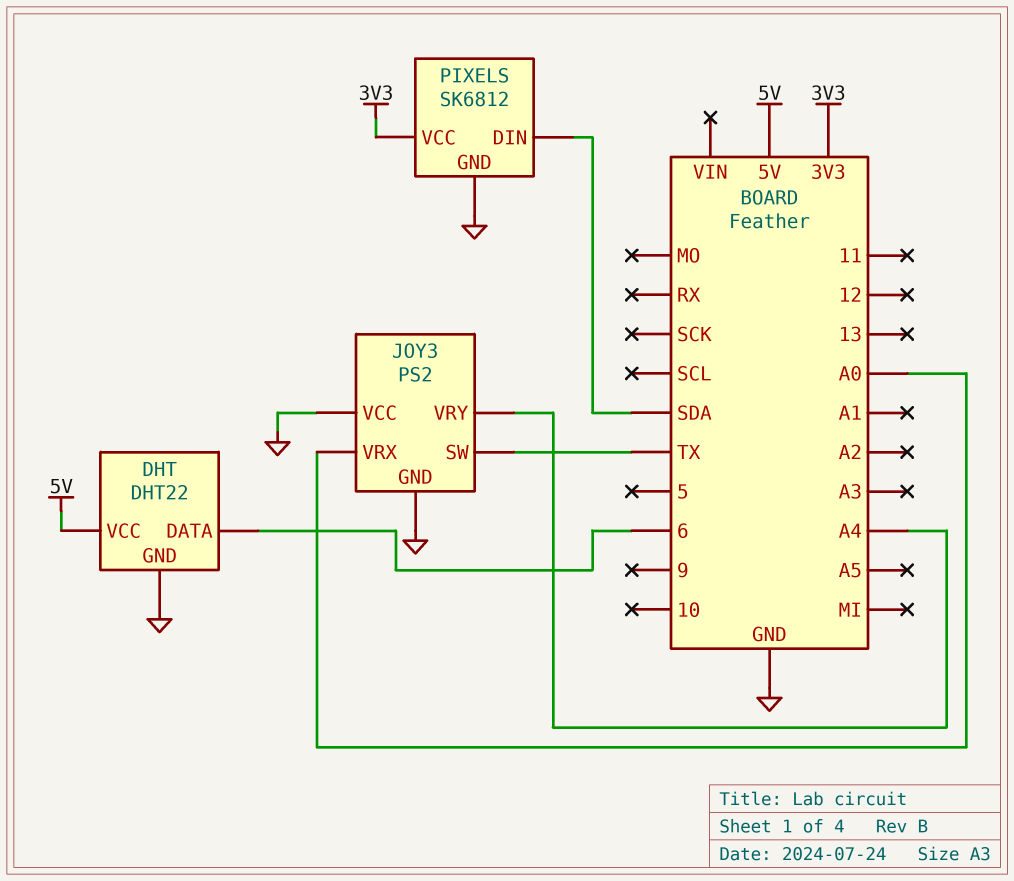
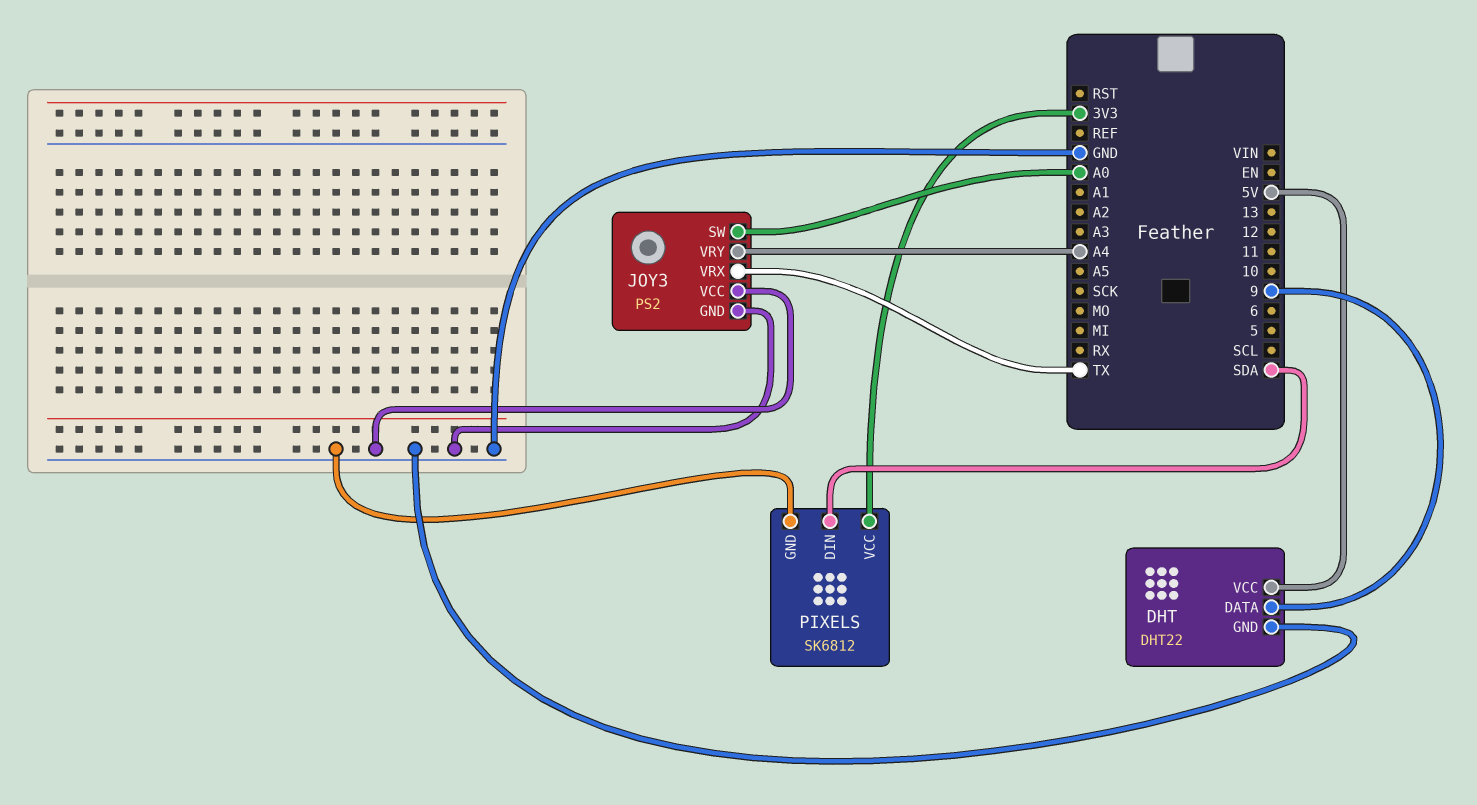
DHT pin DATA: 6 -> 9
JOY3 pin SW: TX -> A0
JOY3 pin VRX: A0 -> TX

